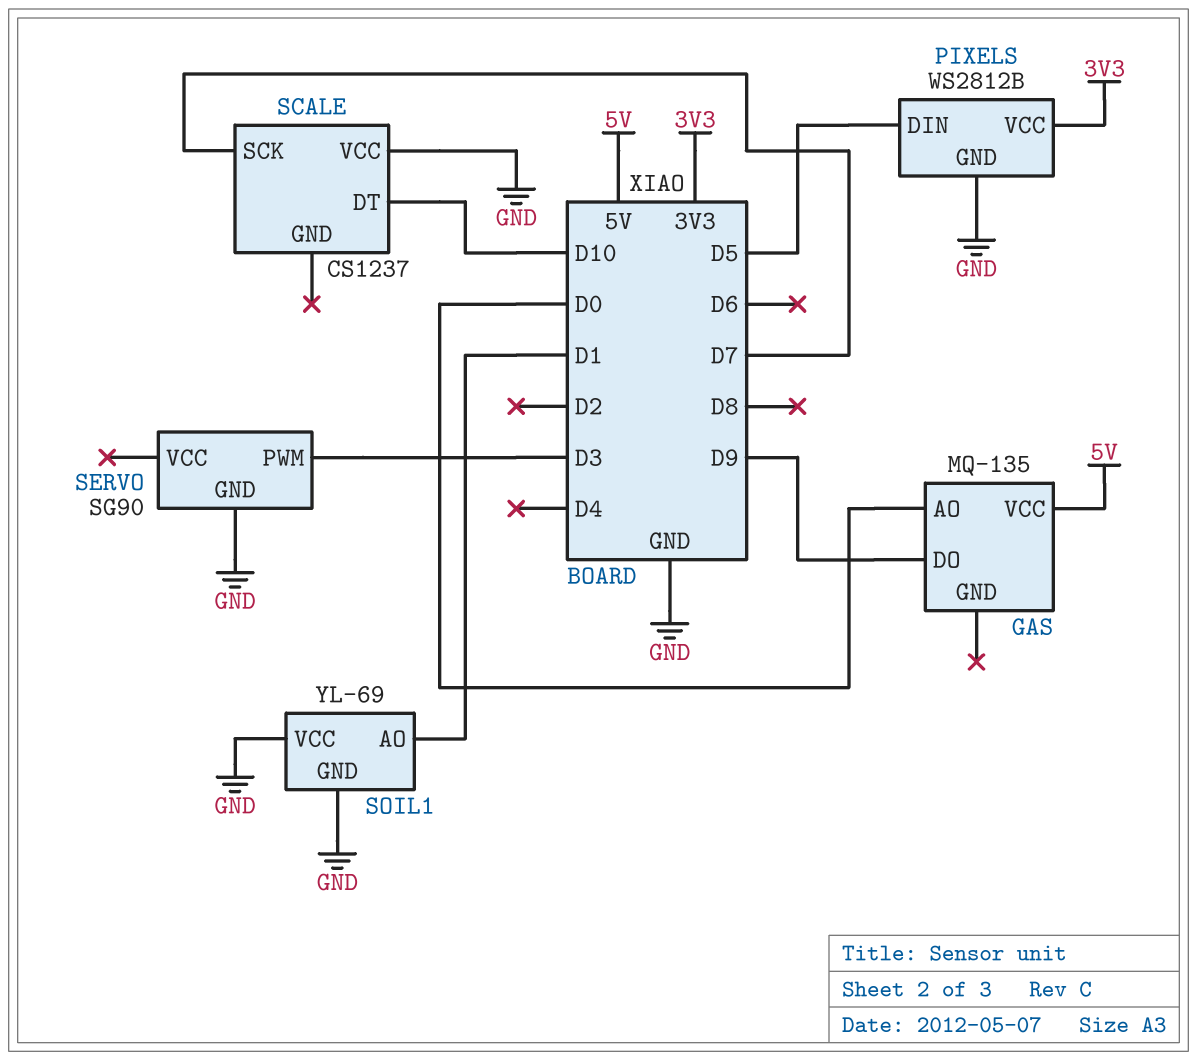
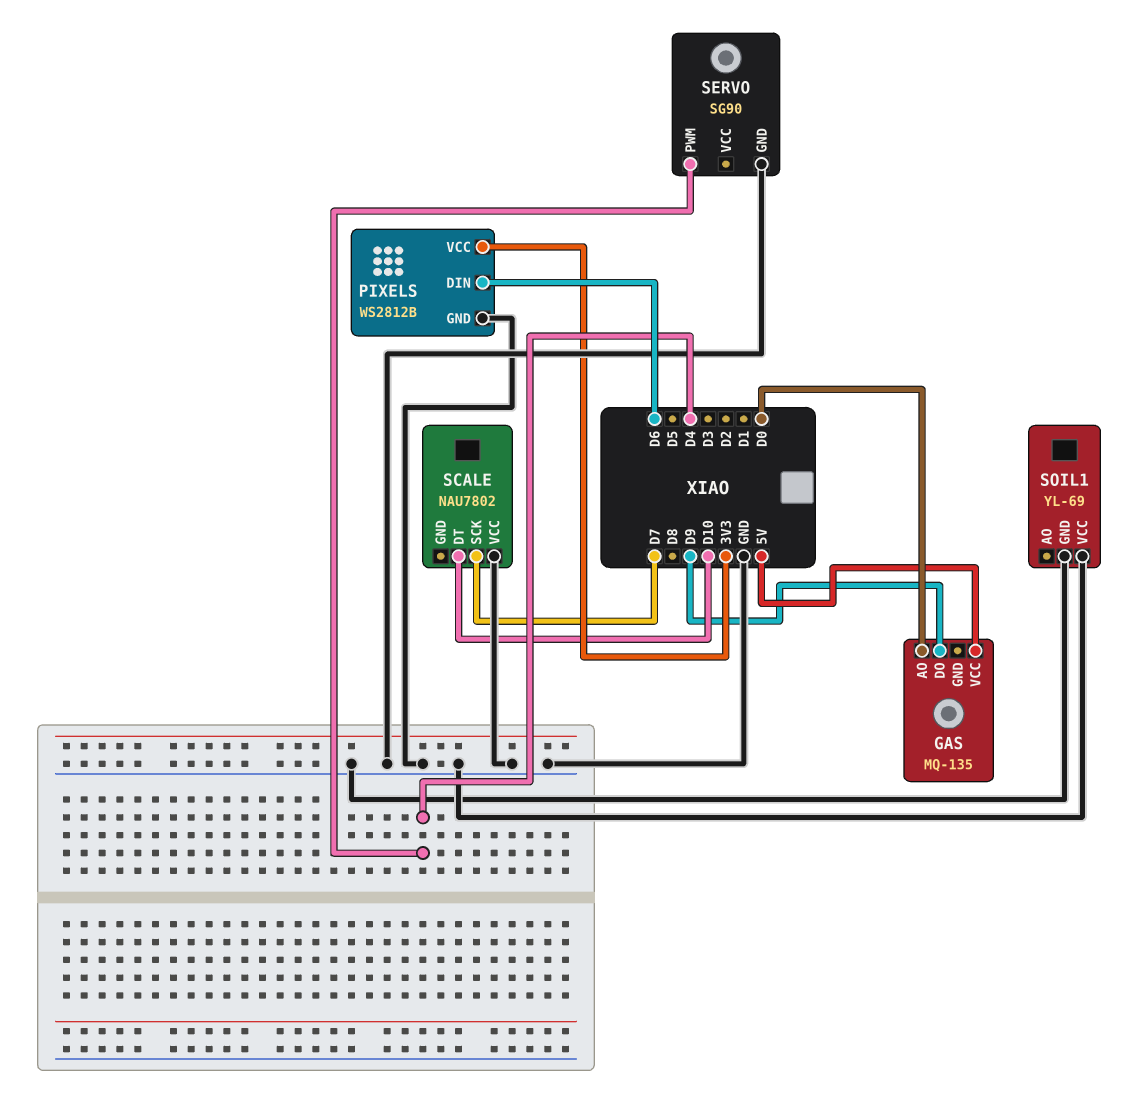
PIXELS pin DIN: D5 -> D6
SCALE: CS1237 -> NAU7802
SERVO pin PWM: D3 -> D4
SOIL1 pin AO: D1 -> none

